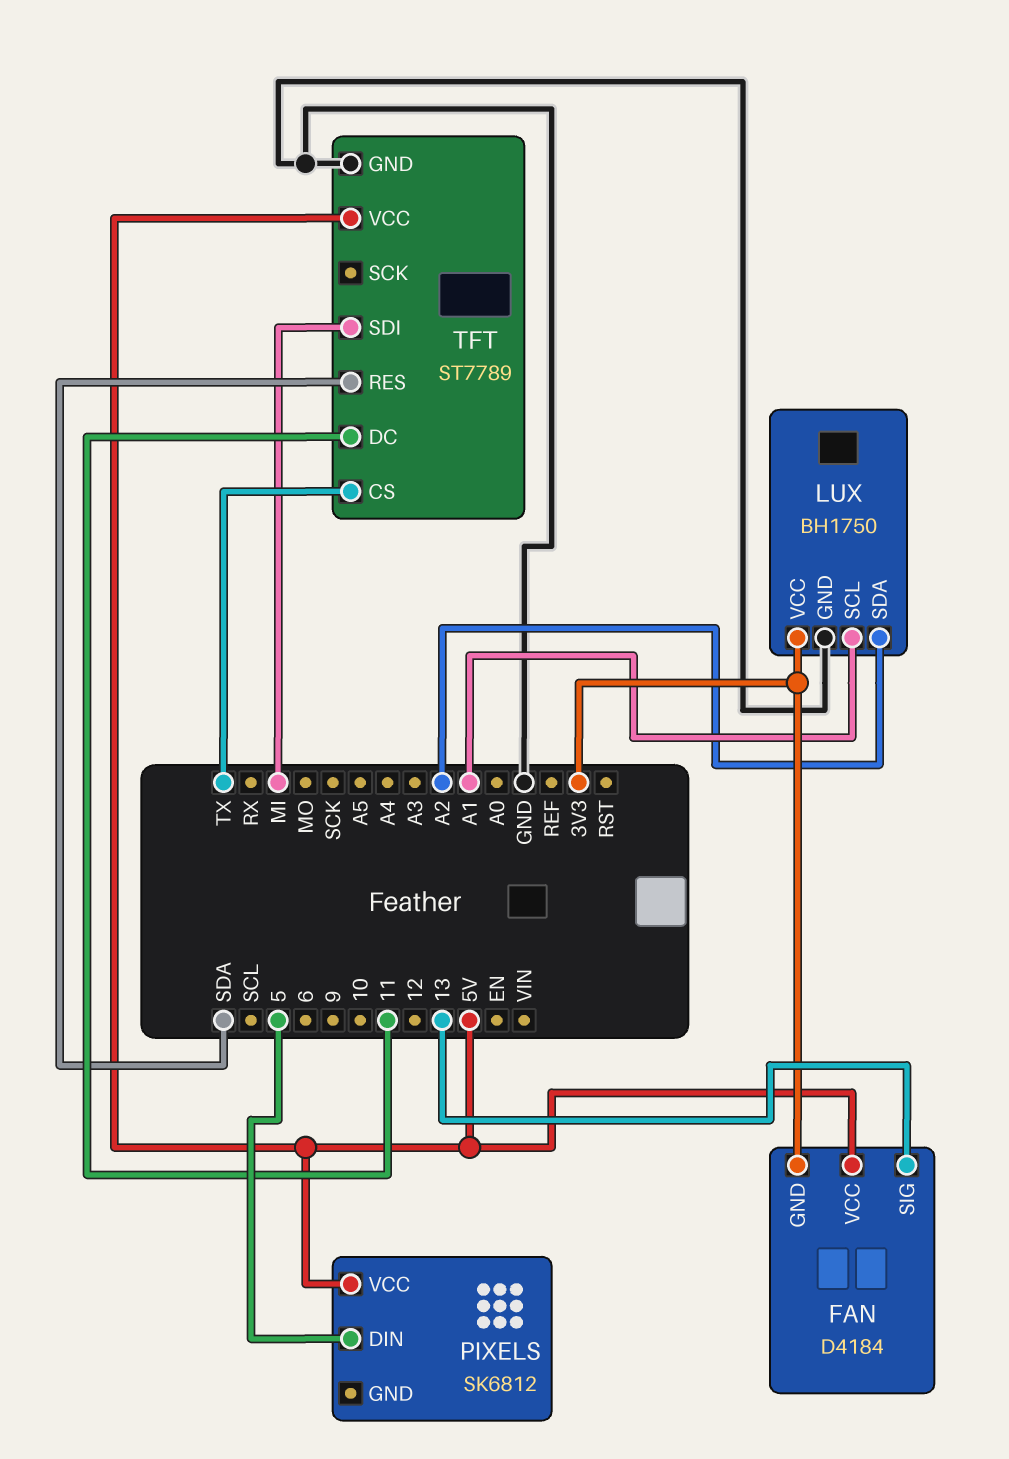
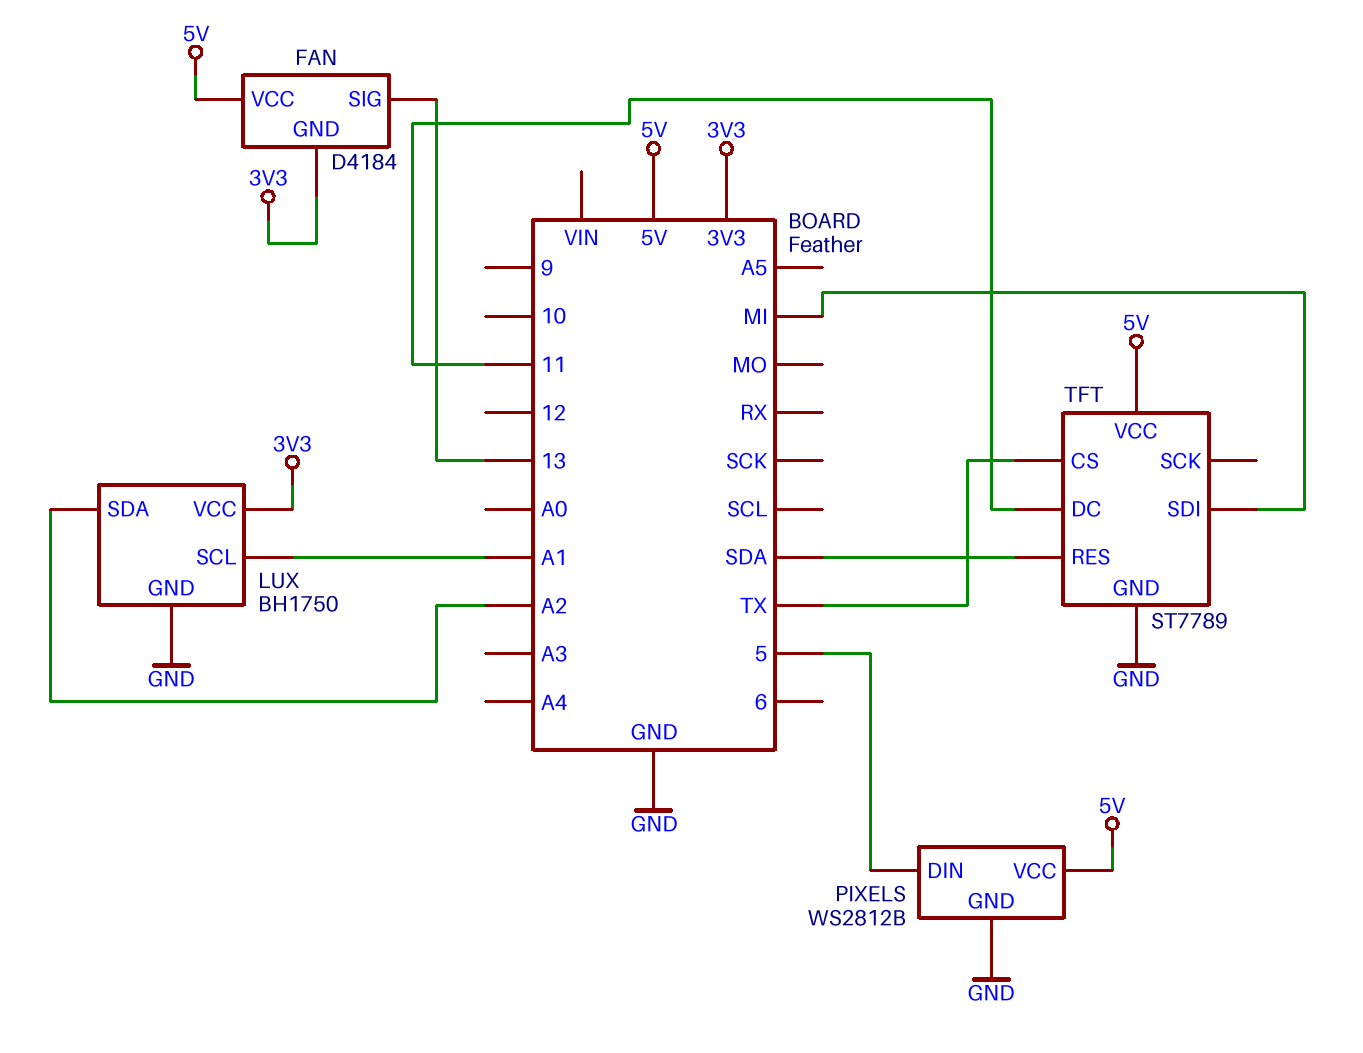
PIXELS: SK6812 -> WS2812B
PIXELS pin GND: none -> GND

